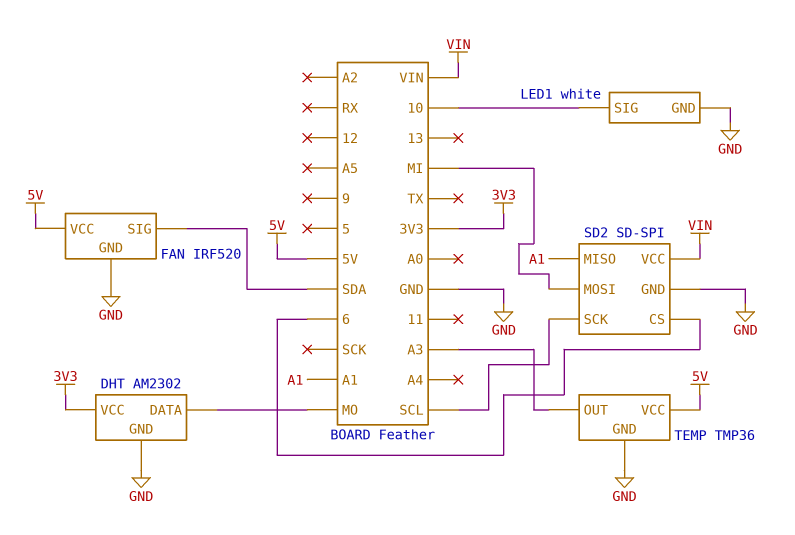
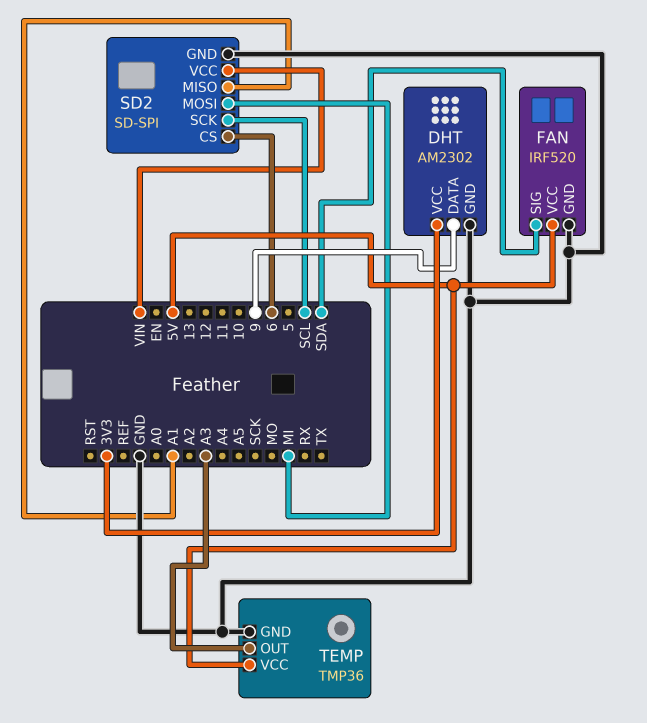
DHT pin DATA: MO -> 9
LED1: white -> none
LED1 pin GND: GND -> none
LED1 pin SIG: 10 -> none

